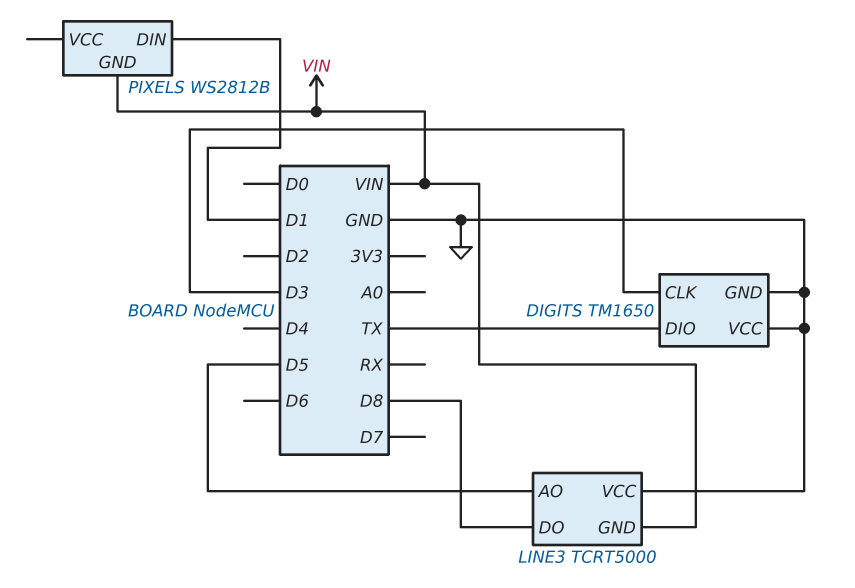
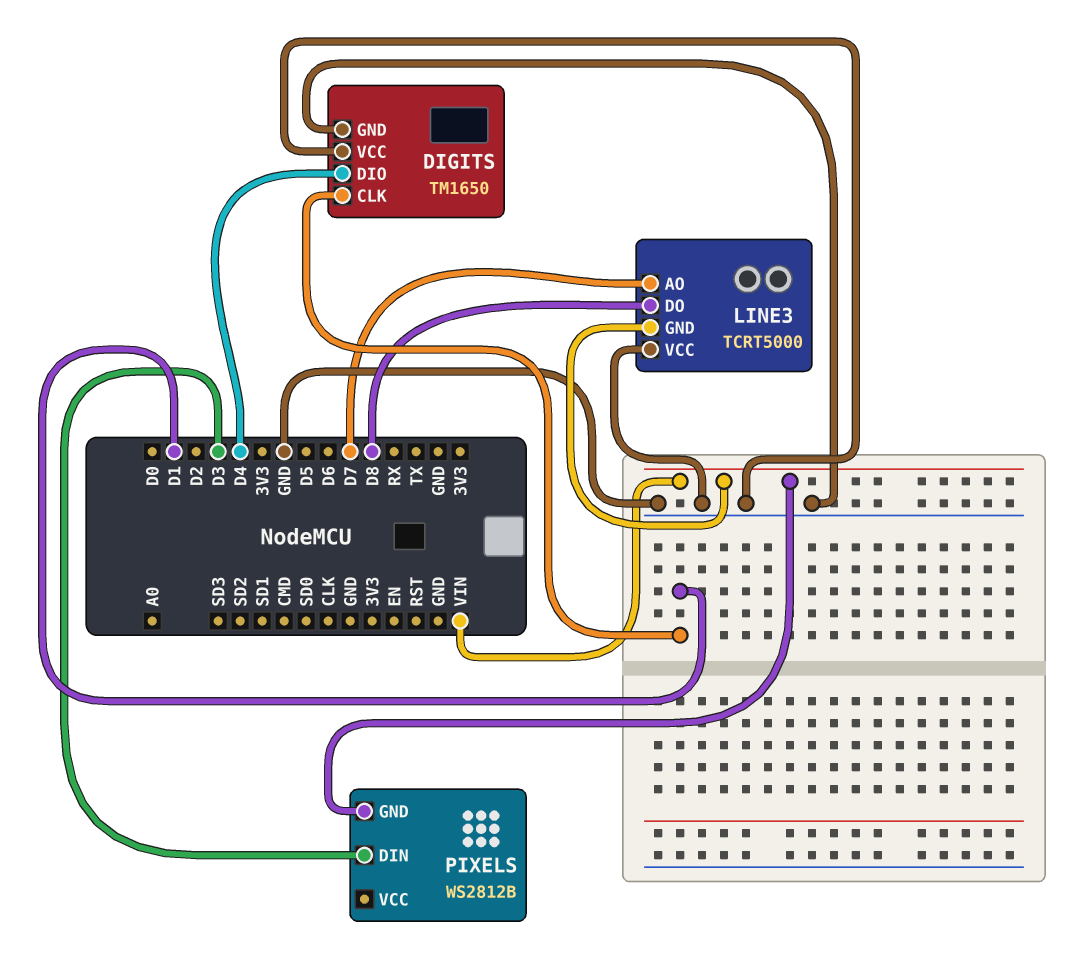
DIGITS pin CLK: D3 -> D1
DIGITS pin DIO: TX -> D4
LINE3 pin AO: D5 -> D7
PIXELS pin DIN: D1 -> D3

